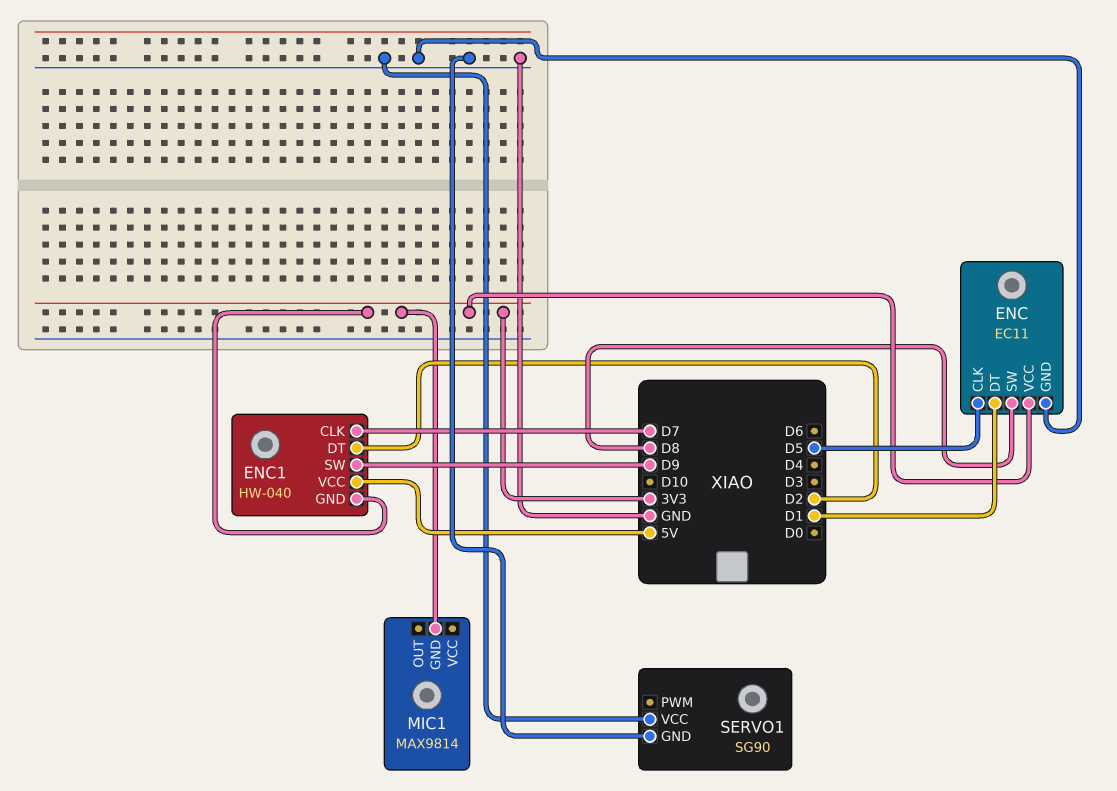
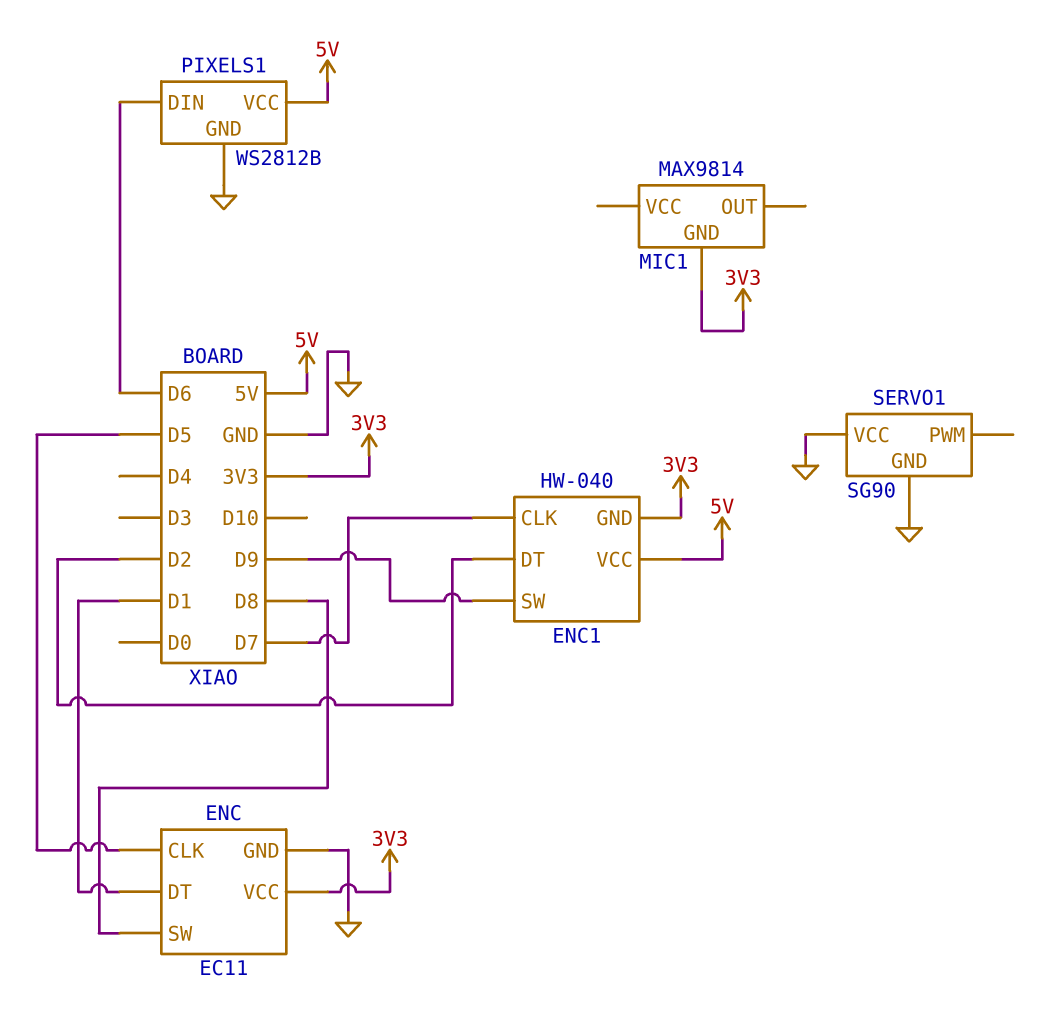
PIXELS1: none -> WS2812B
PIXELS1 pin DIN: none -> D6
PIXELS1 pin GND: none -> GND
PIXELS1 pin VCC: none -> 5V

